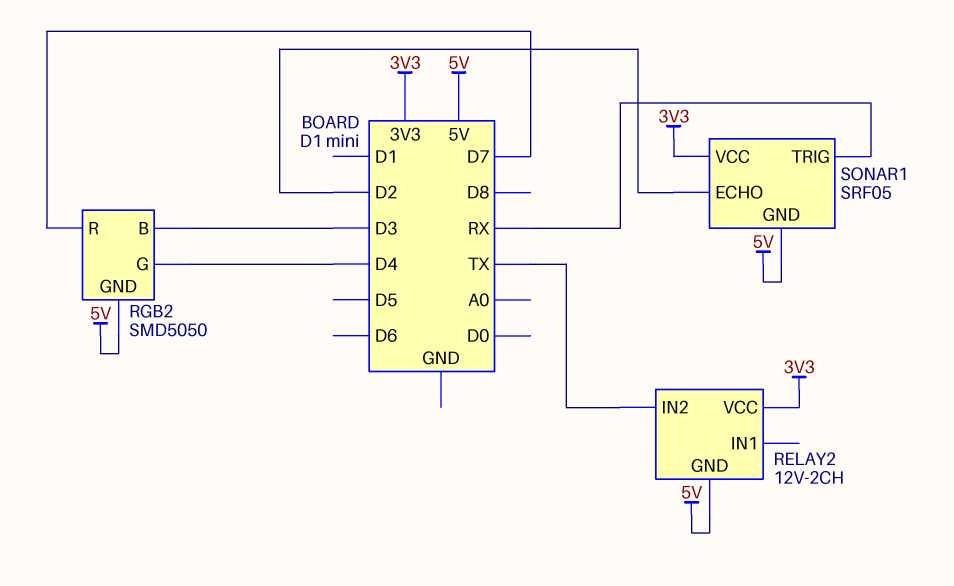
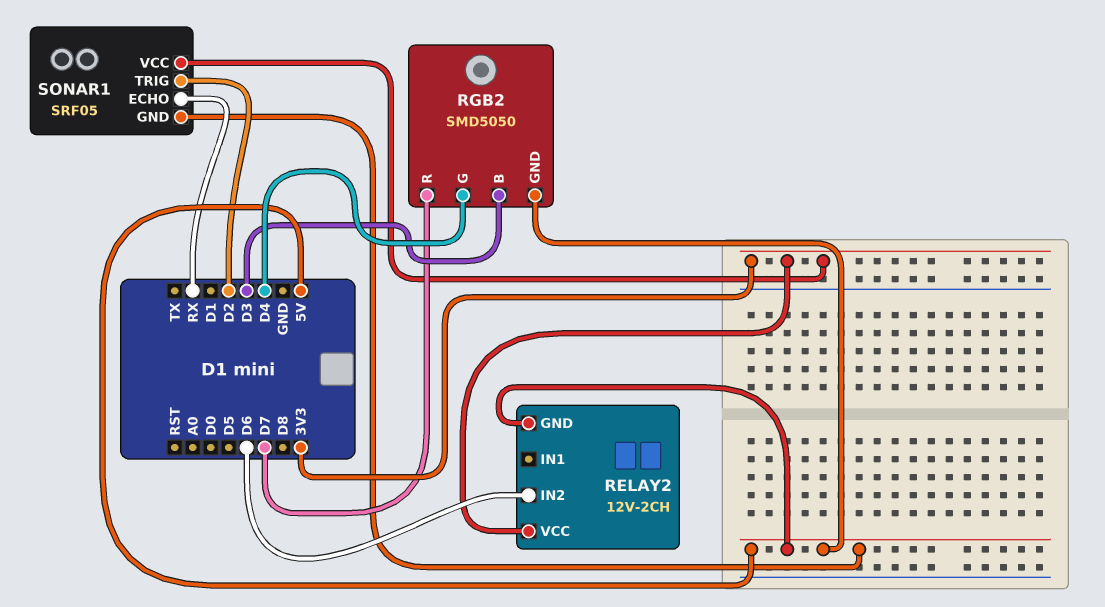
RELAY2 pin IN2: TX -> D6
SONAR1 pin ECHO: D2 -> RX
SONAR1 pin TRIG: RX -> D2

